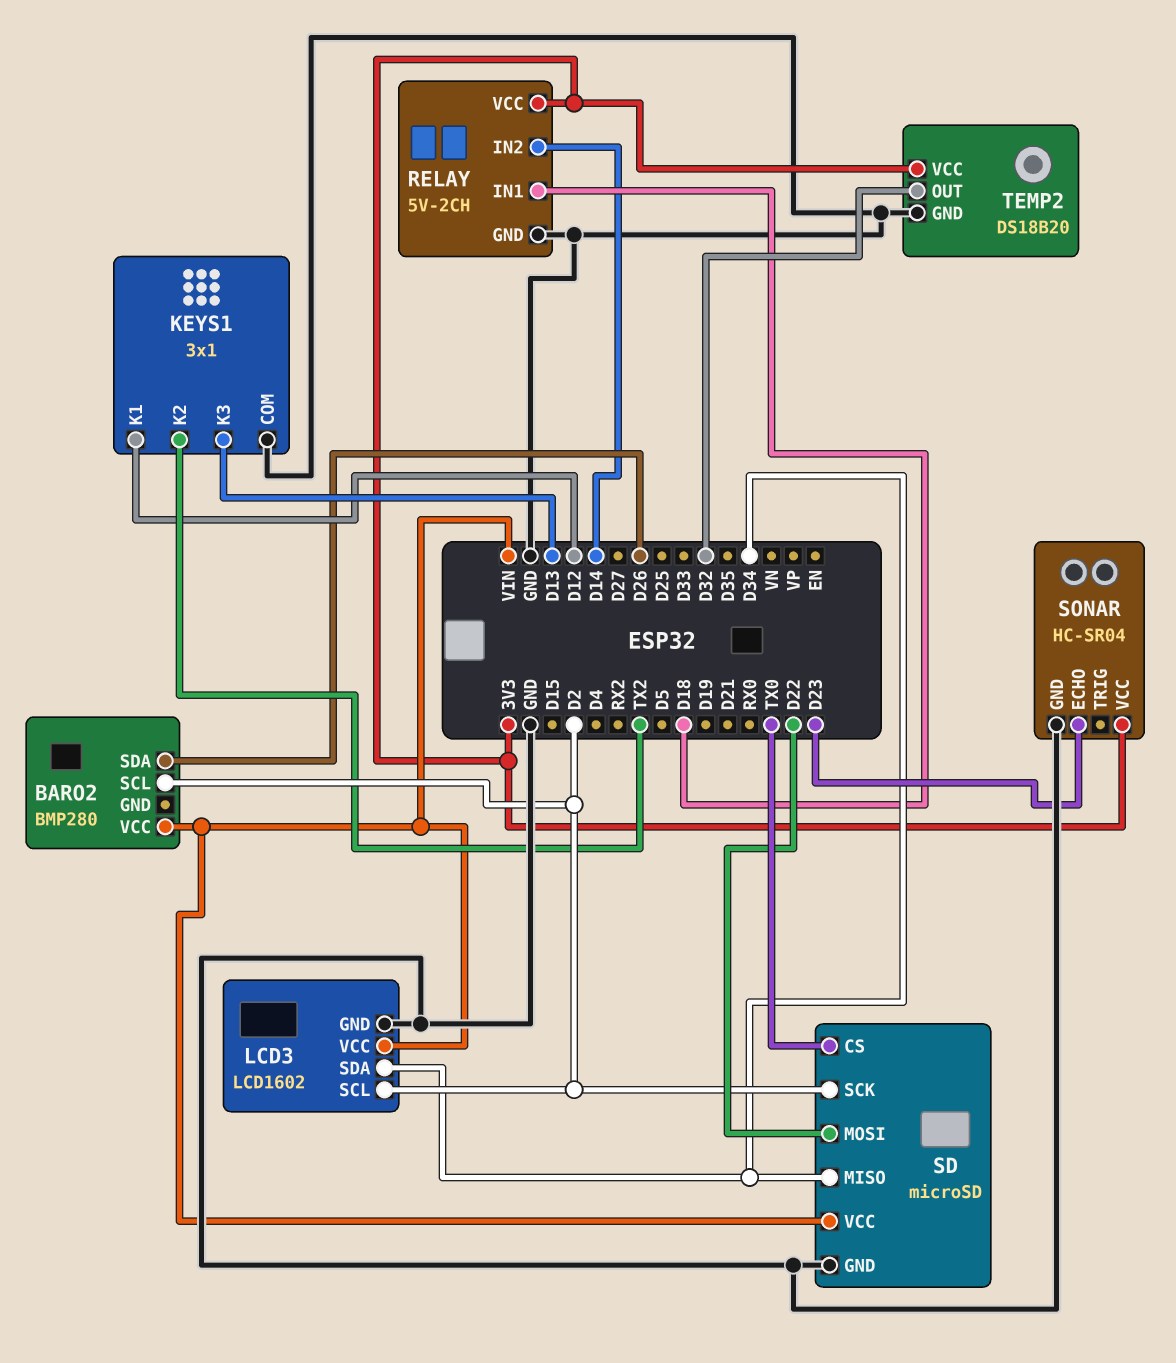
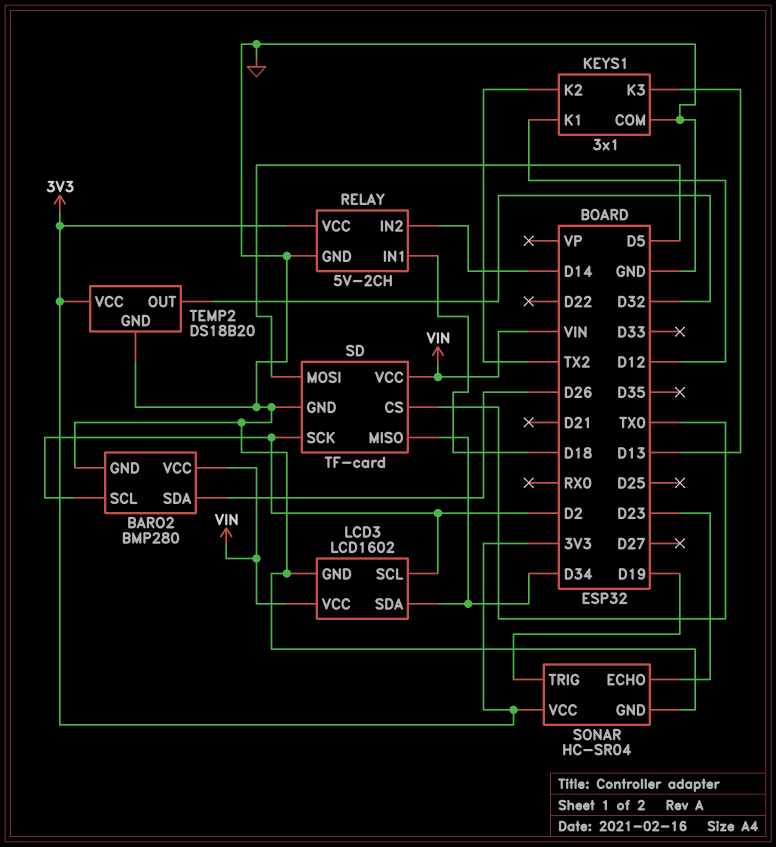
BARO2 pin GND: none -> GND
SD: microSD -> TF-card
SD pin MOSI: D22 -> D5
SONAR pin TRIG: none -> D19

